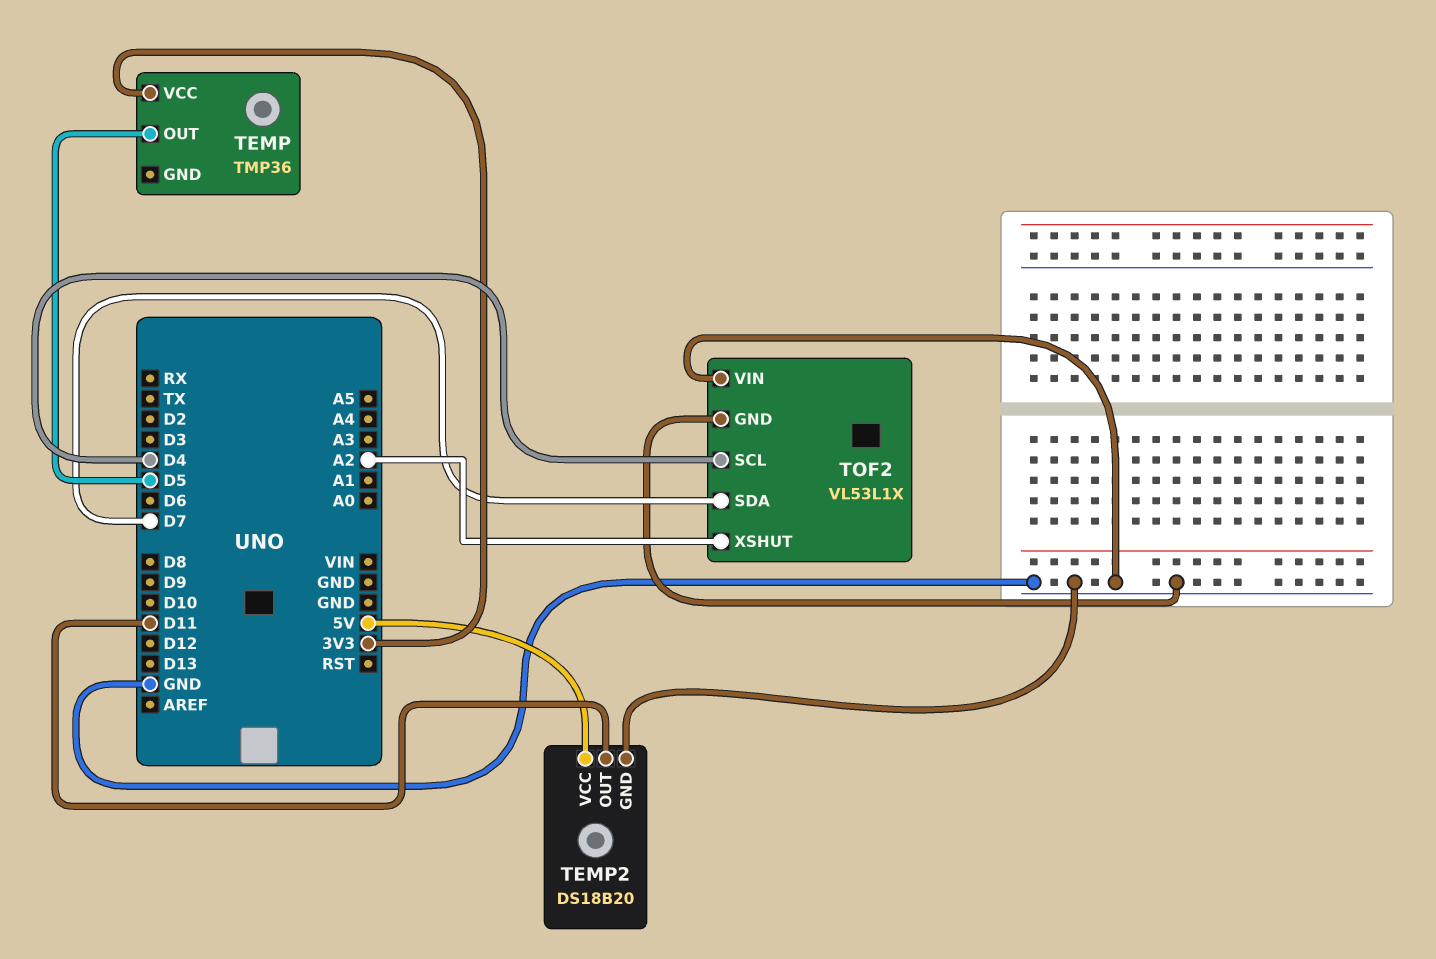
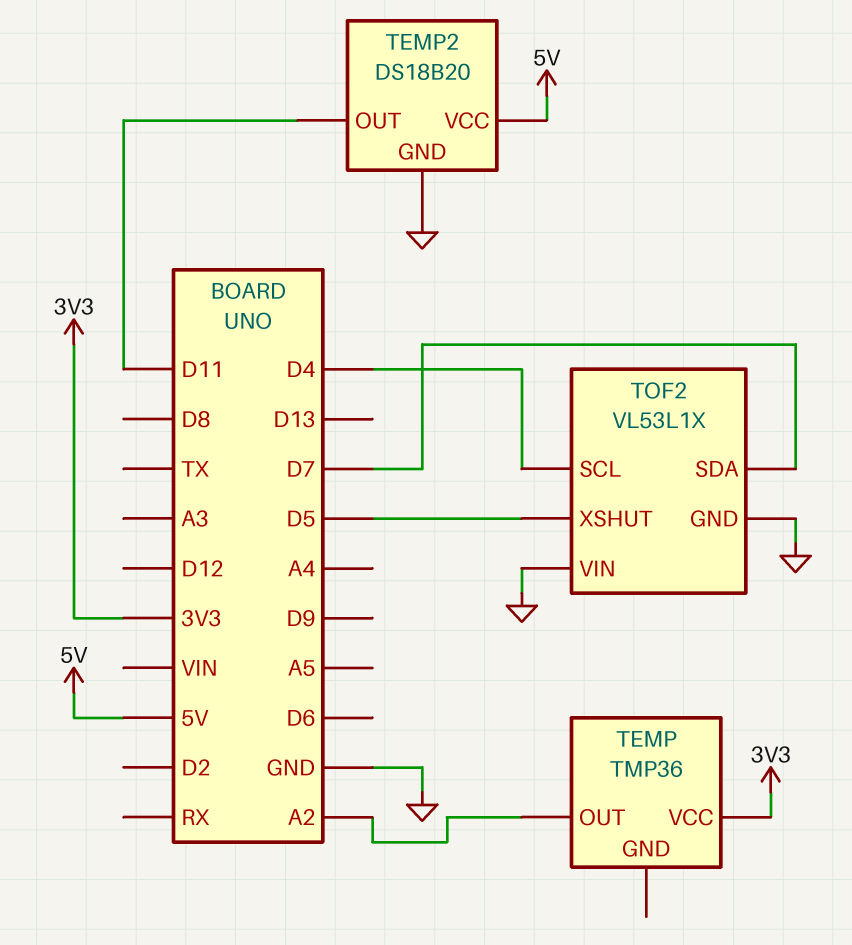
TEMP pin OUT: D5 -> A2
TOF2 pin XSHUT: A2 -> D5

